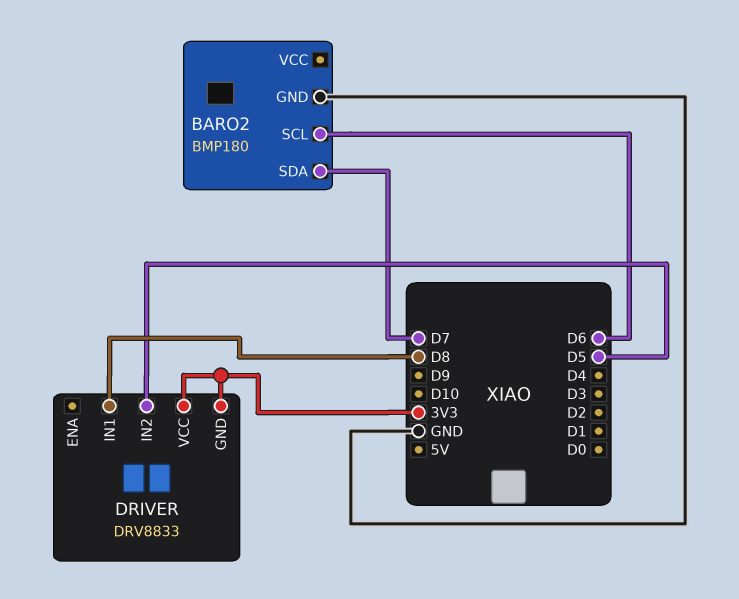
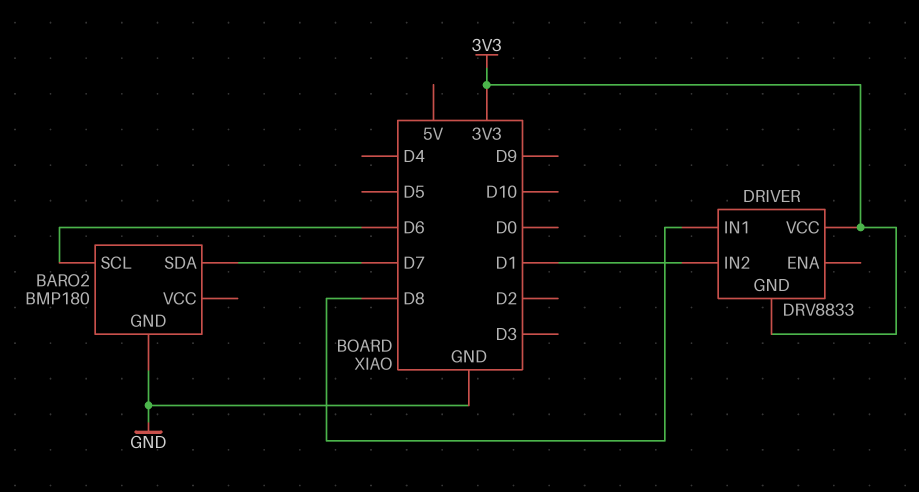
DRIVER pin IN2: D5 -> D1

